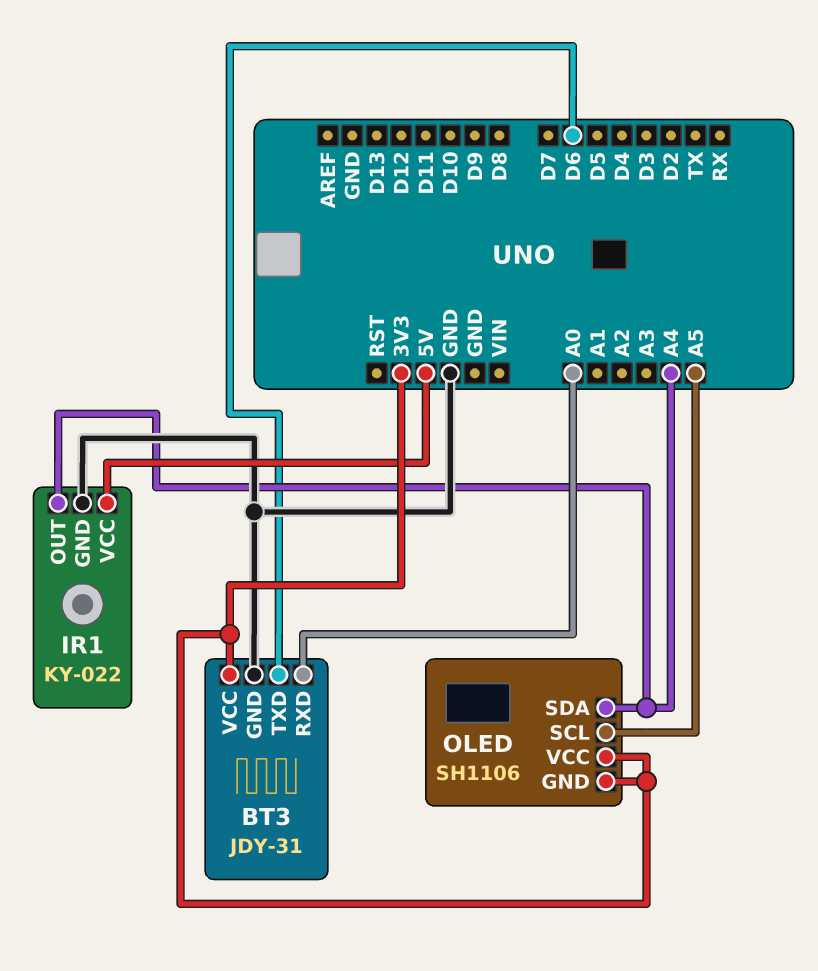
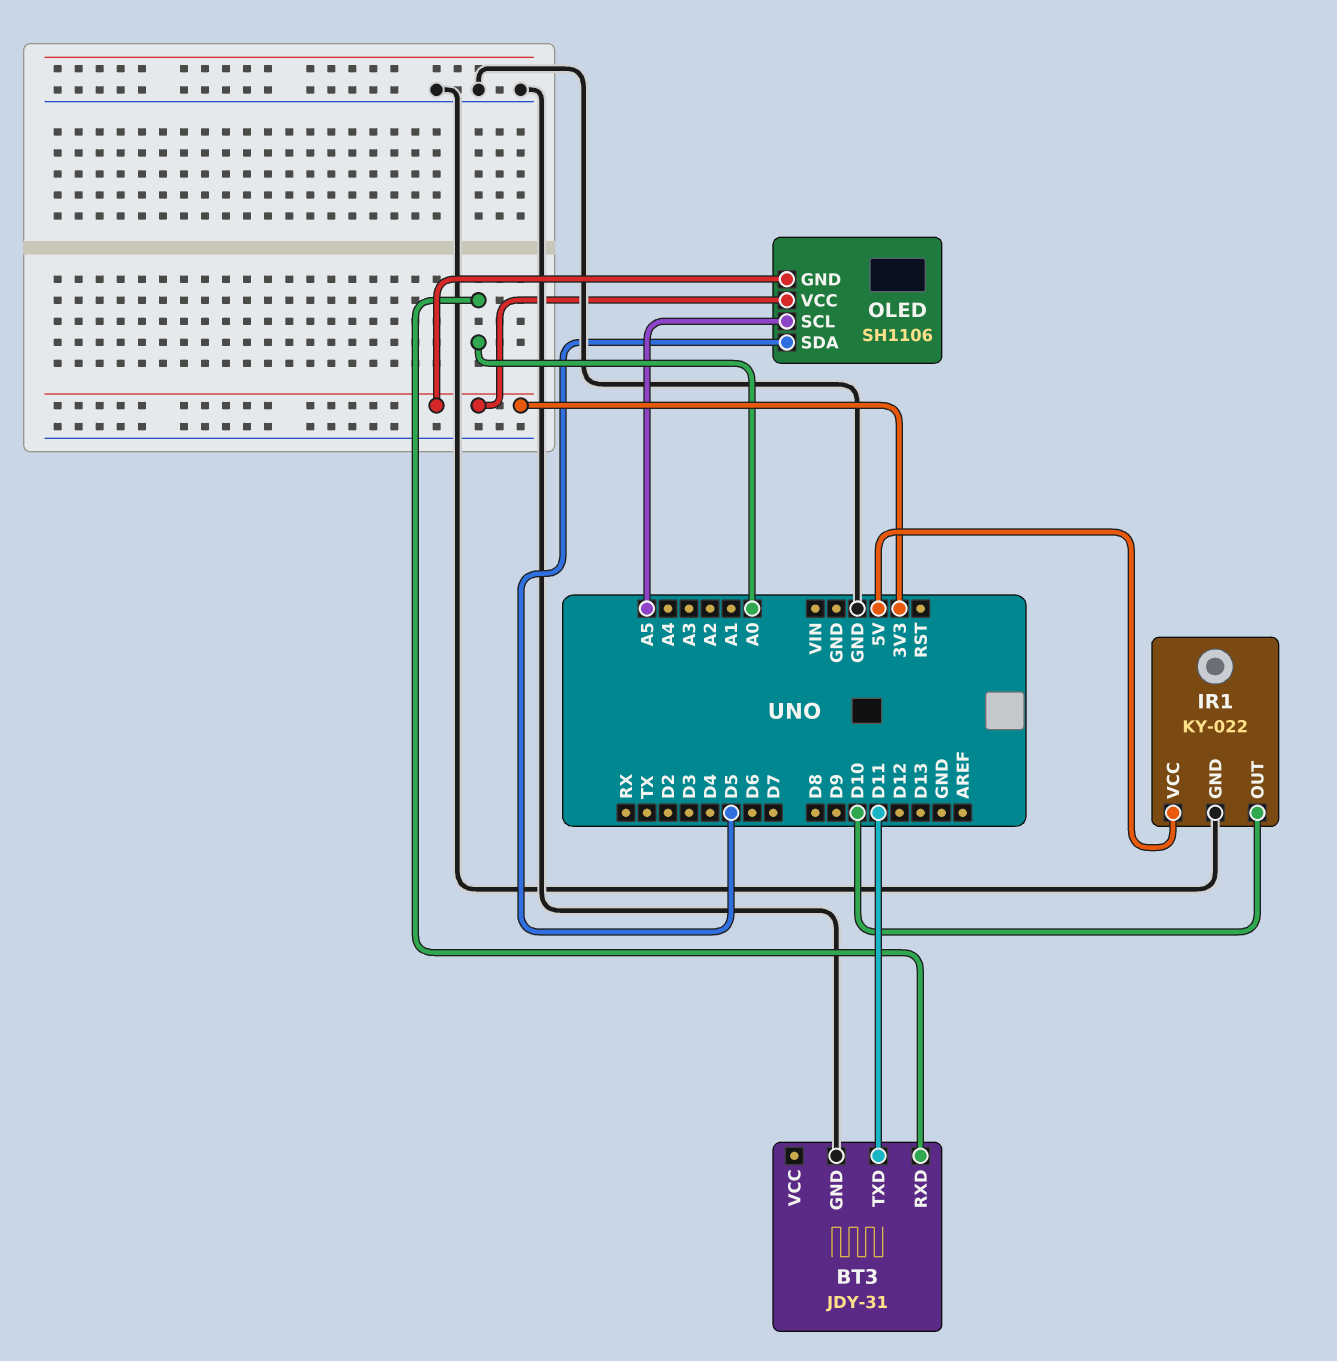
BT3 pin TXD: D6 -> D11
BT3 pin VCC: 3V3 -> none
IR1 pin OUT: A4 -> D10
OLED pin SDA: A4 -> D5

